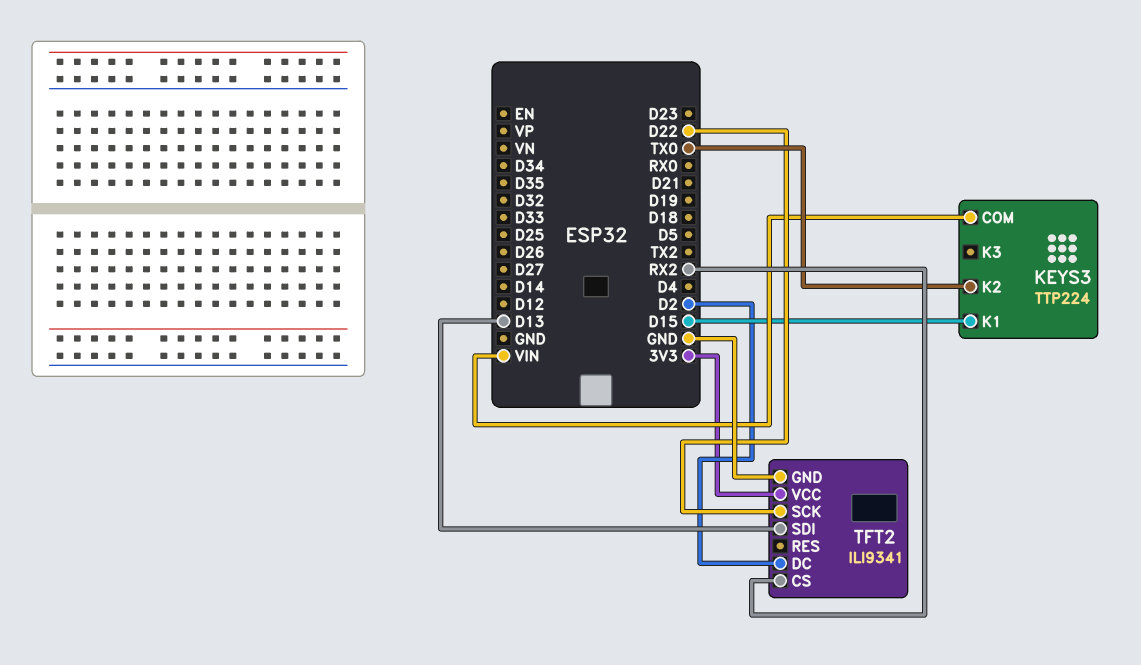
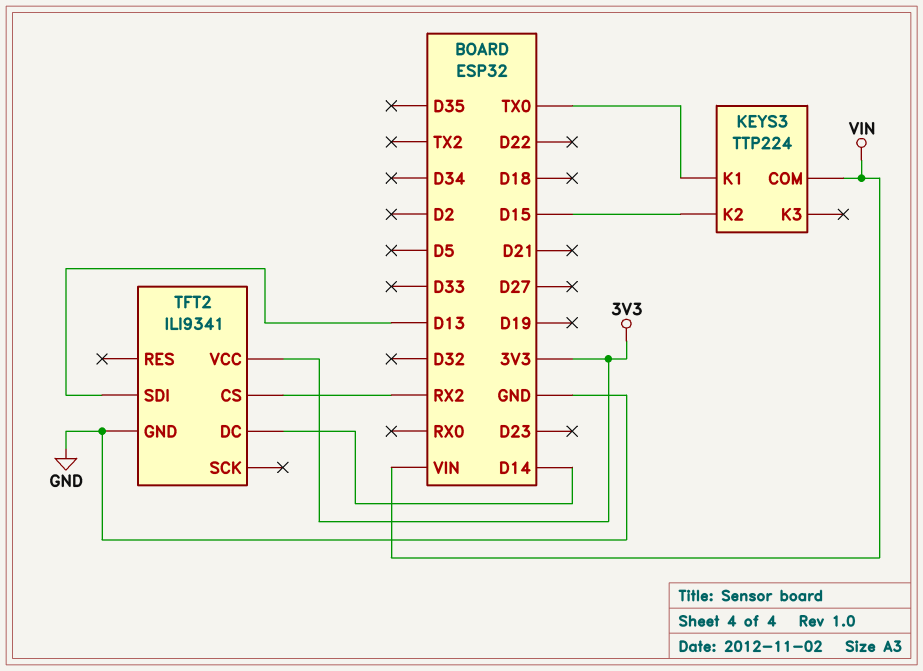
KEYS3 pin K1: D15 -> TX0
KEYS3 pin K2: TX0 -> D15
TFT2 pin DC: D2 -> D14
TFT2 pin SCK: D22 -> none

